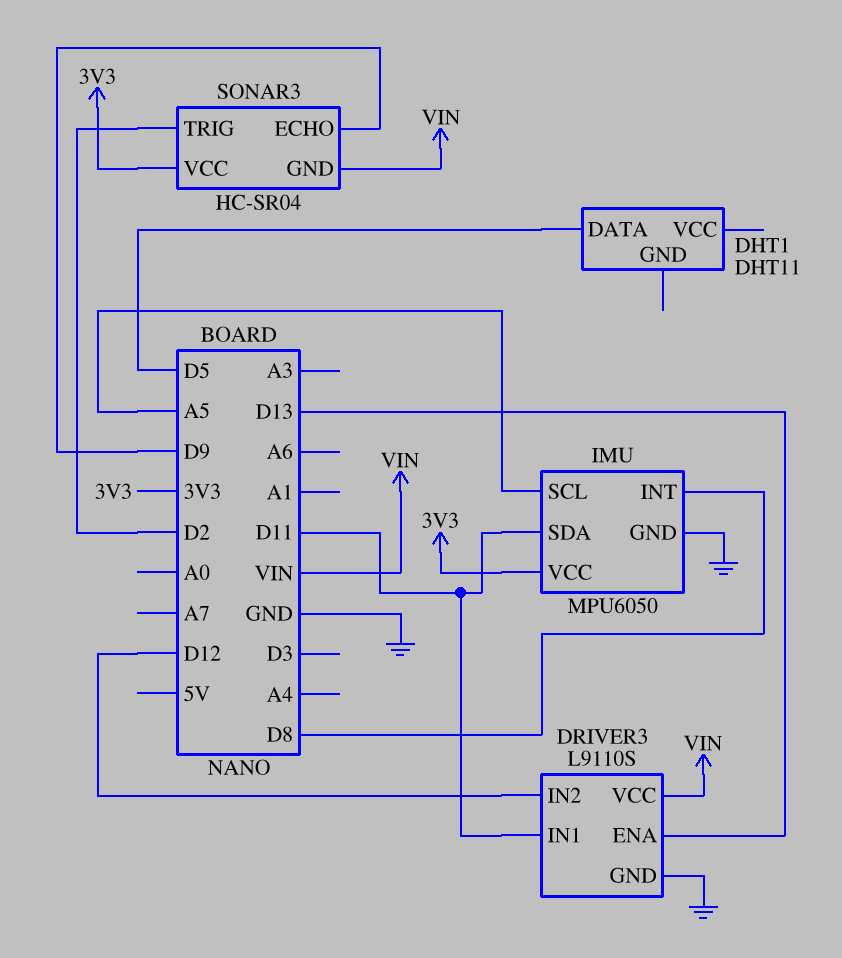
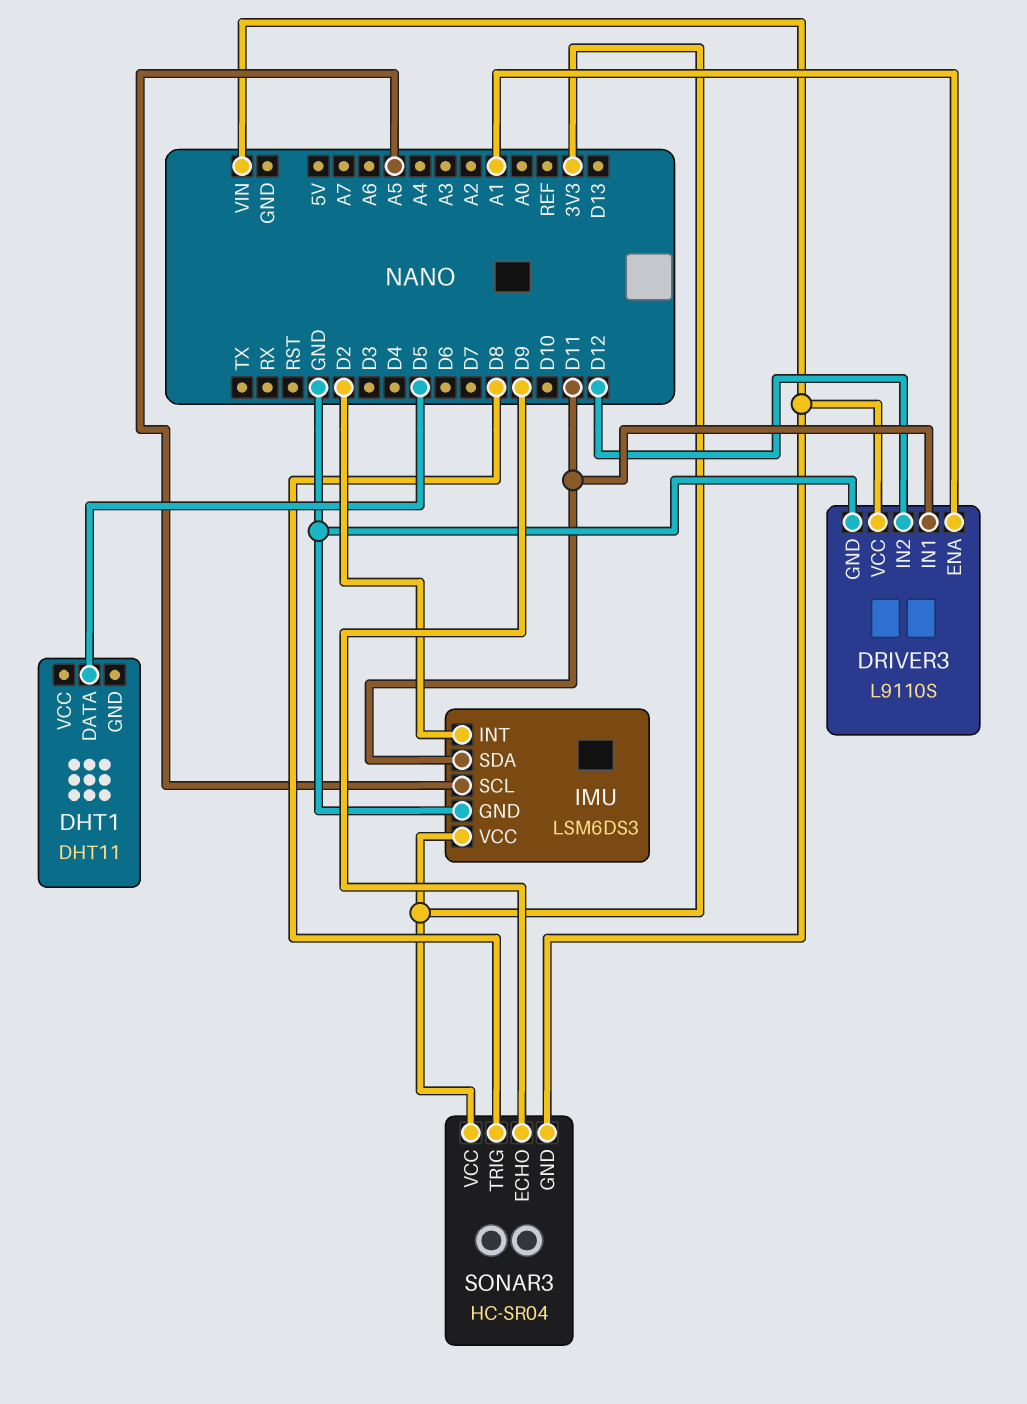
DRIVER3 pin ENA: D13 -> A1
IMU: MPU6050 -> LSM6DS3
IMU pin INT: D8 -> D2
SONAR3 pin TRIG: D2 -> D8

